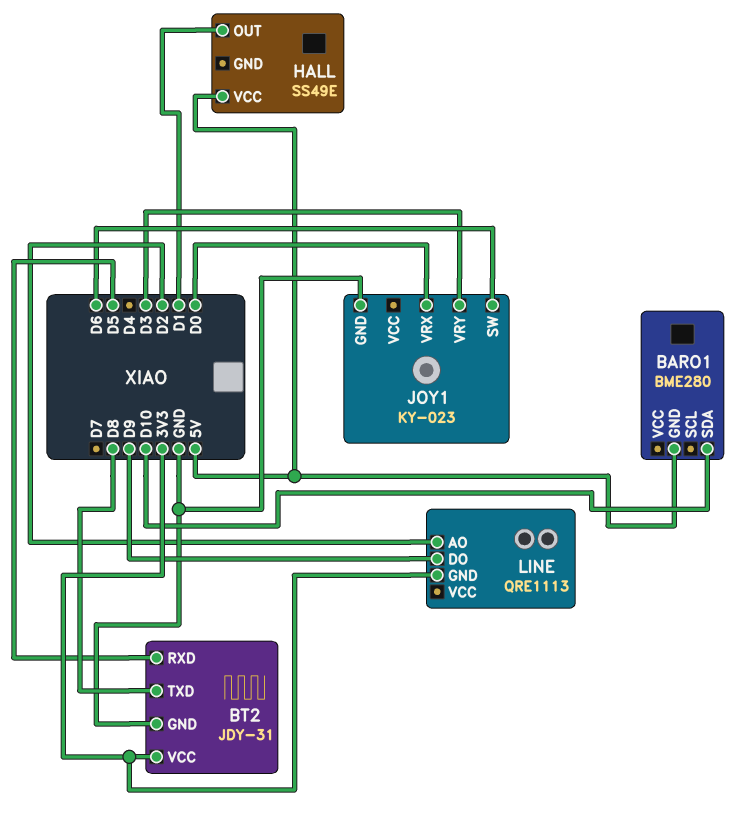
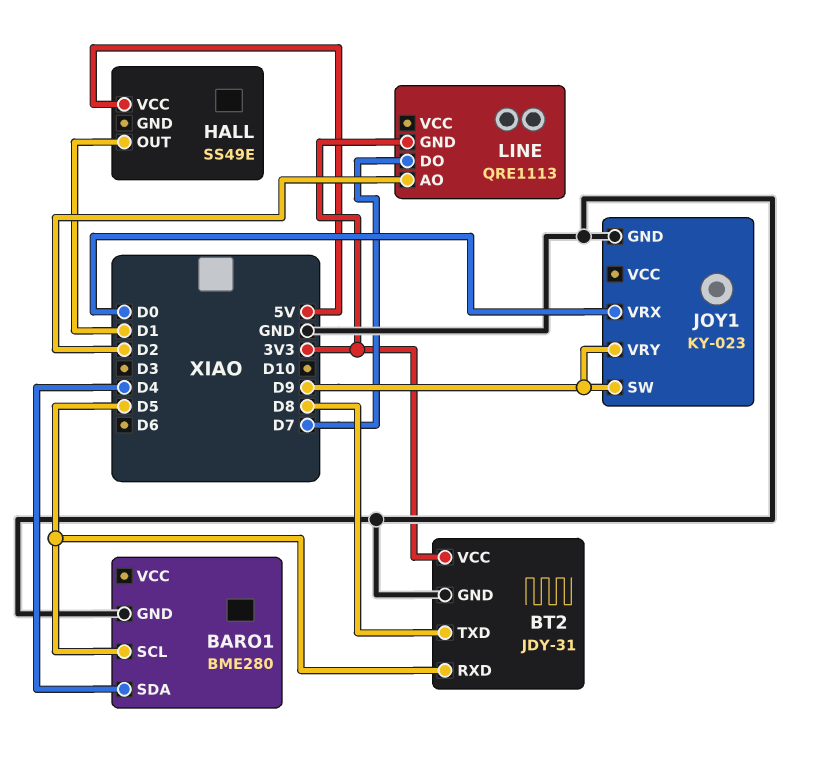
BARO1 pin GND: 5V -> GND
BARO1 pin SCL: none -> D5
BARO1 pin SDA: D10 -> D4
JOY1 pin SW: D6 -> D9
JOY1 pin VRY: D3 -> D9
LINE pin DO: D9 -> D7

